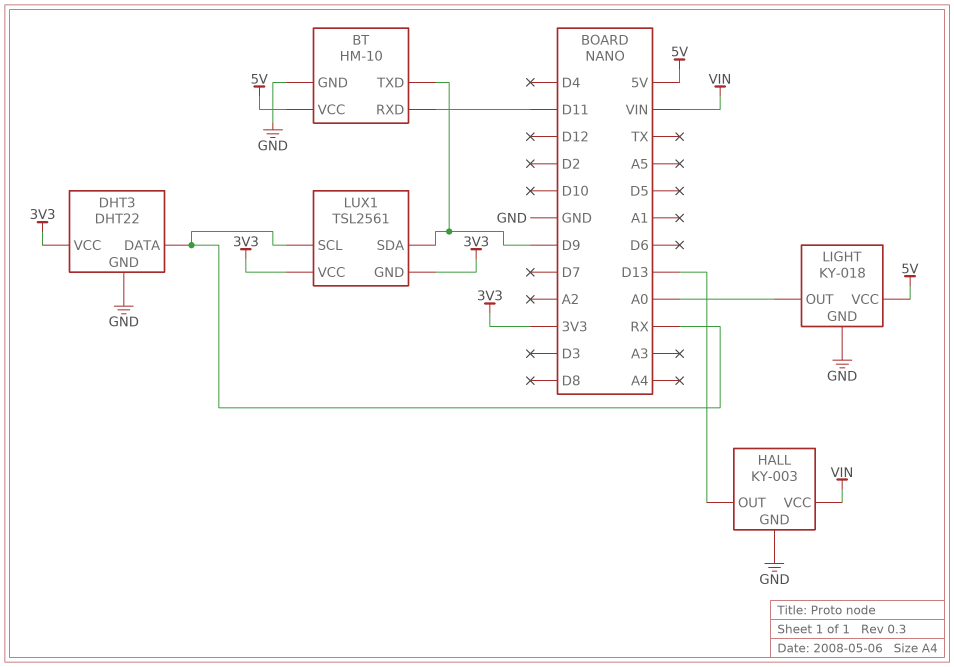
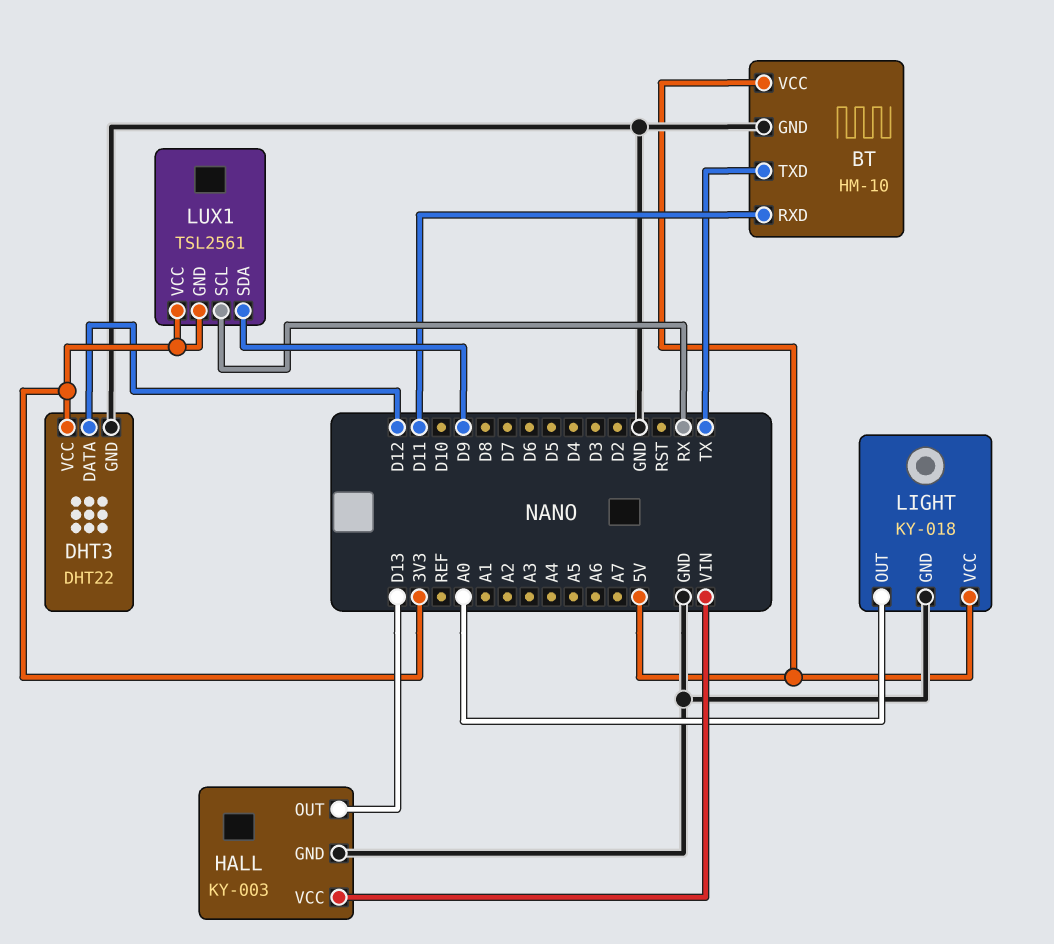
BT pin TXD: D9 -> TX
DHT3 pin DATA: RX -> D12

